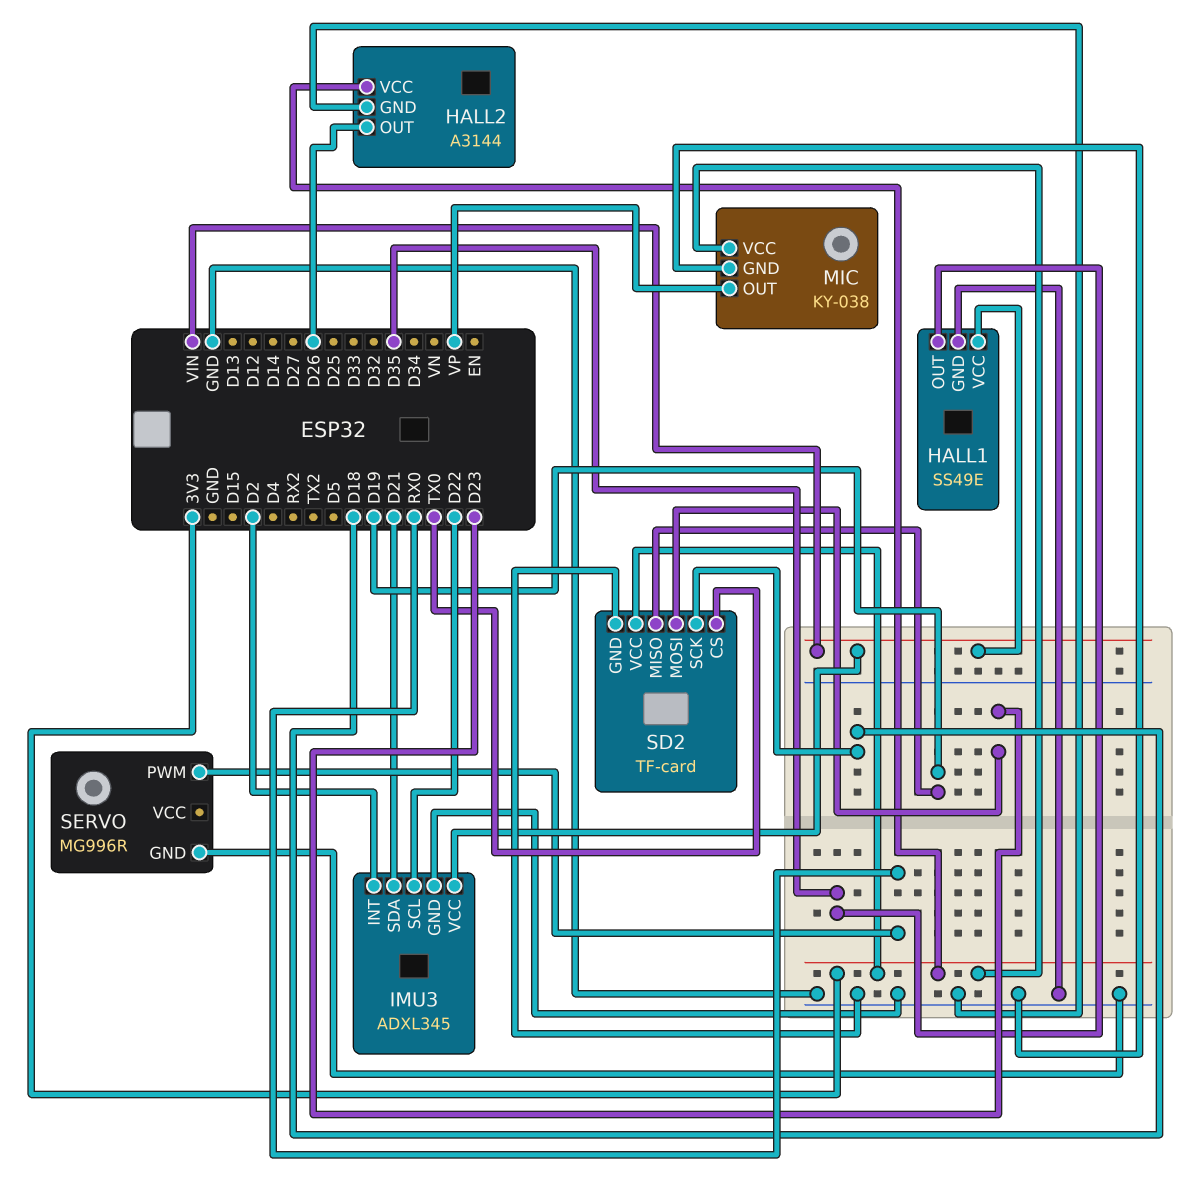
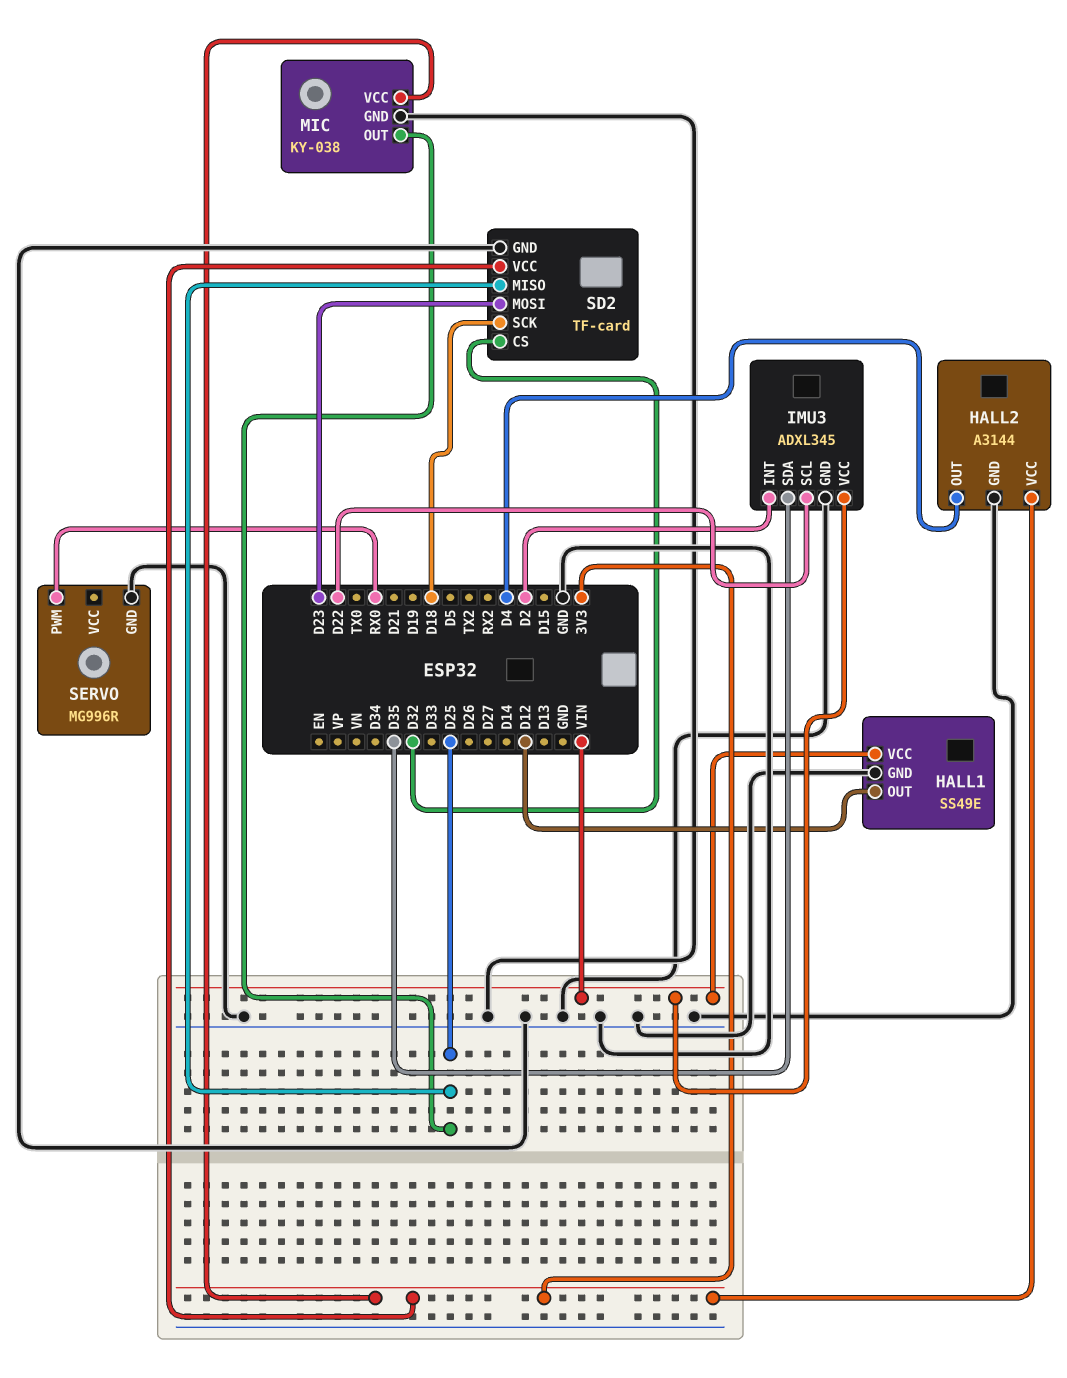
HALL1 pin OUT: D35 -> D12
HALL2 pin OUT: D26 -> D4
IMU3 pin SDA: D21 -> D35
MIC pin OUT: VP -> D25
SD2 pin CS: TX0 -> D32
SD2 pin MISO: D19 -> D25

